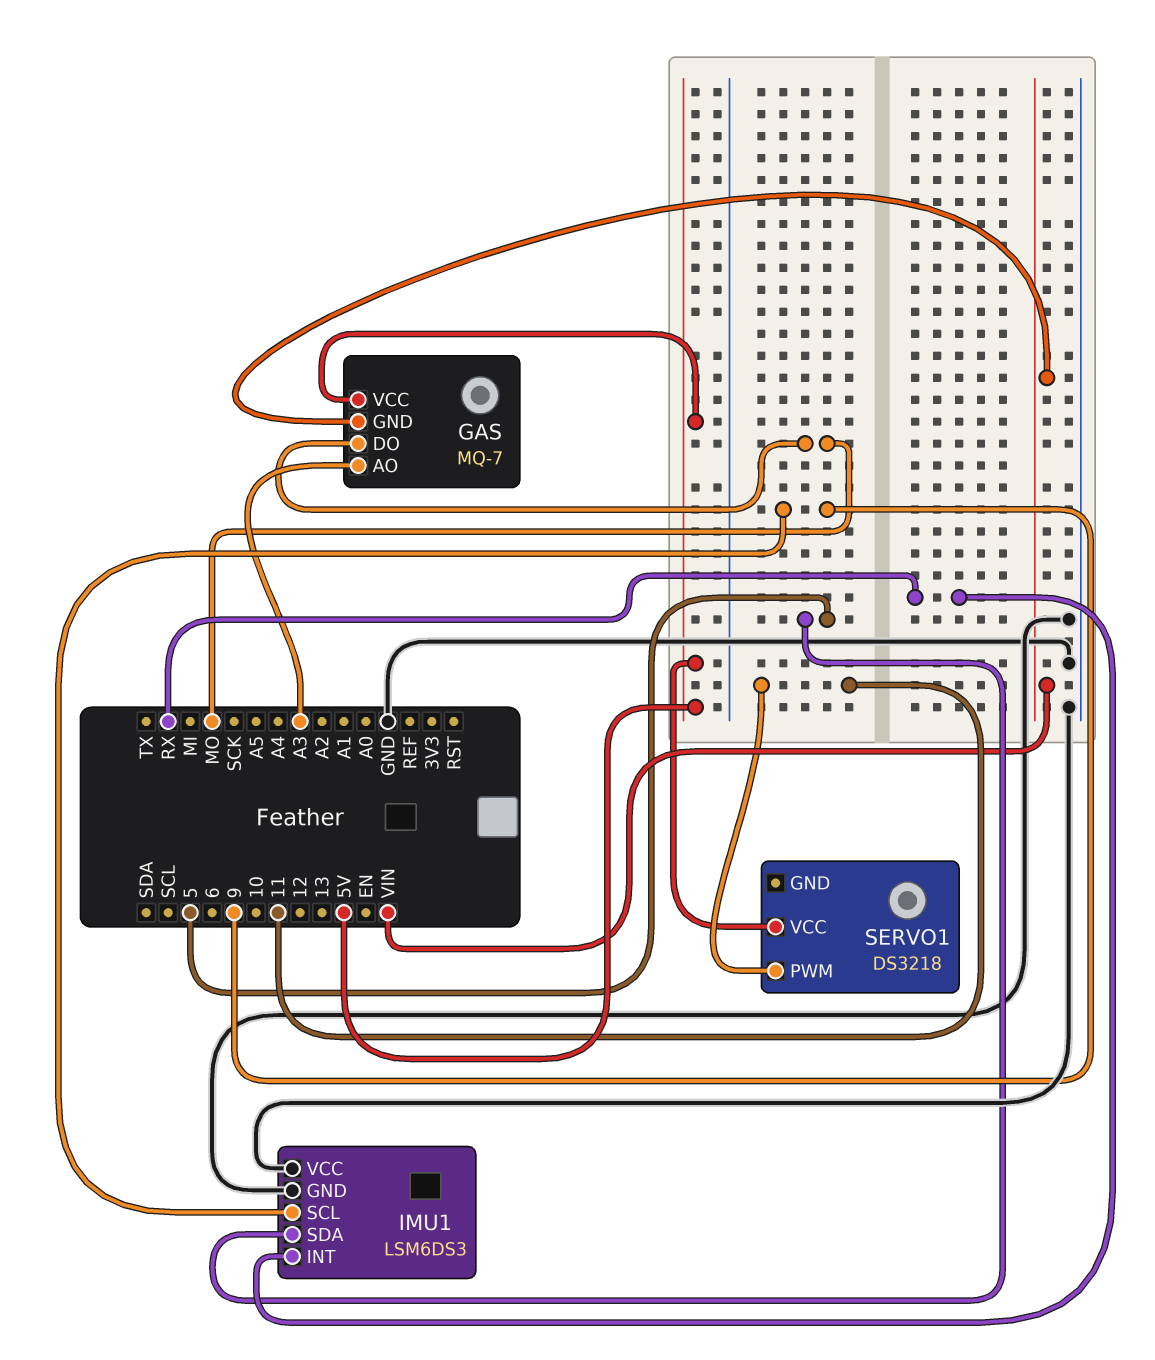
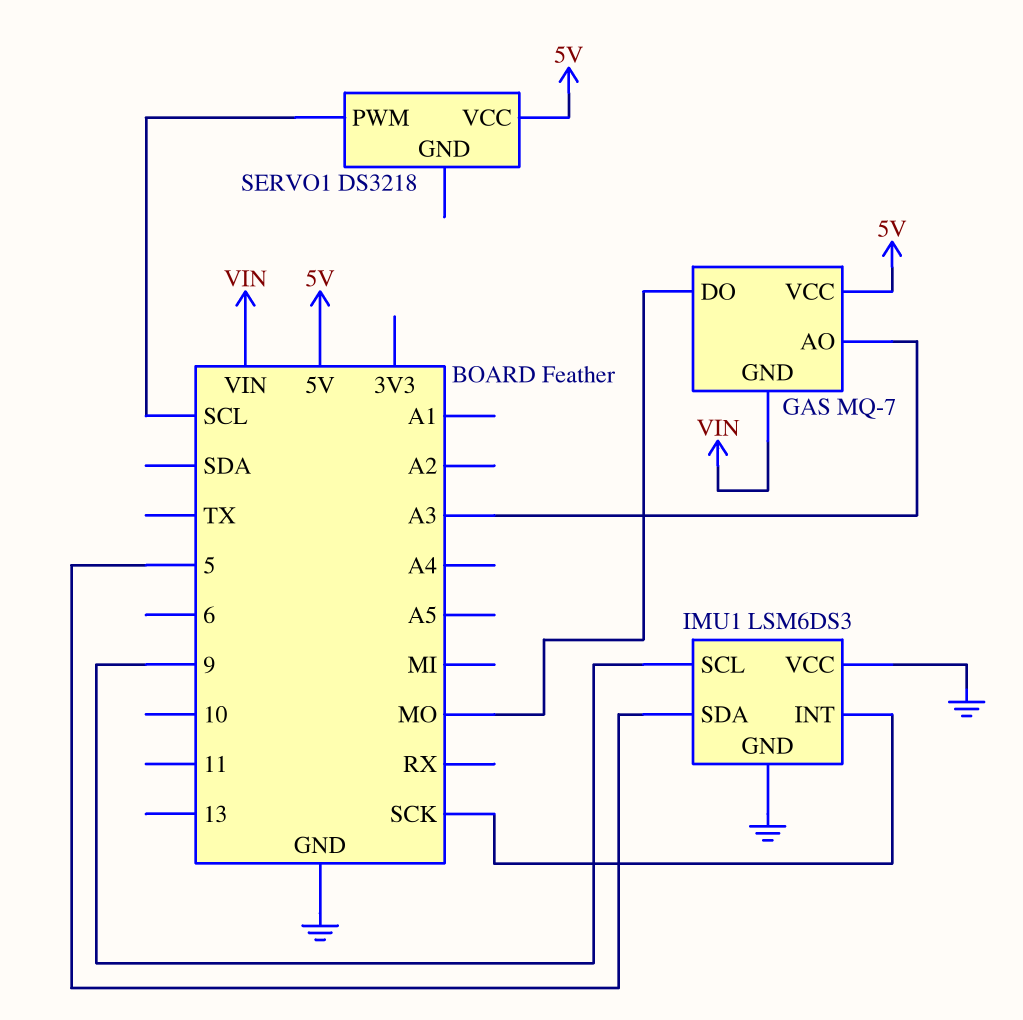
IMU1 pin INT: RX -> SCK
SERVO1 pin PWM: 11 -> SCL

